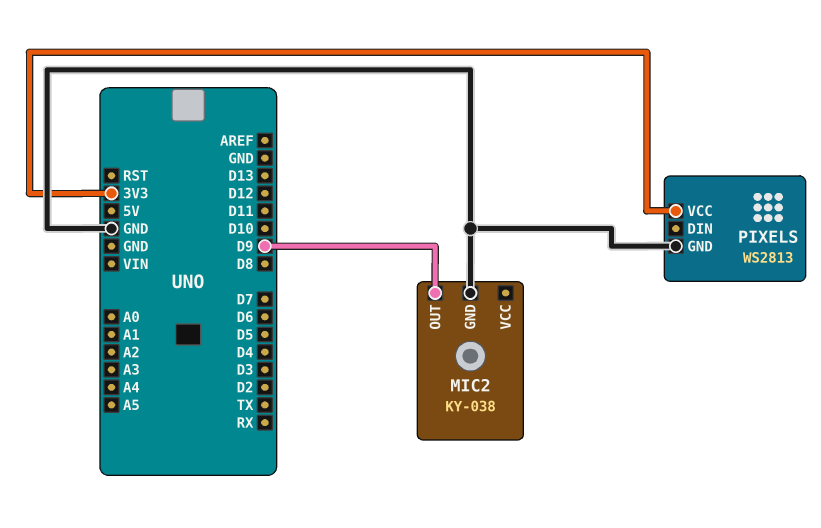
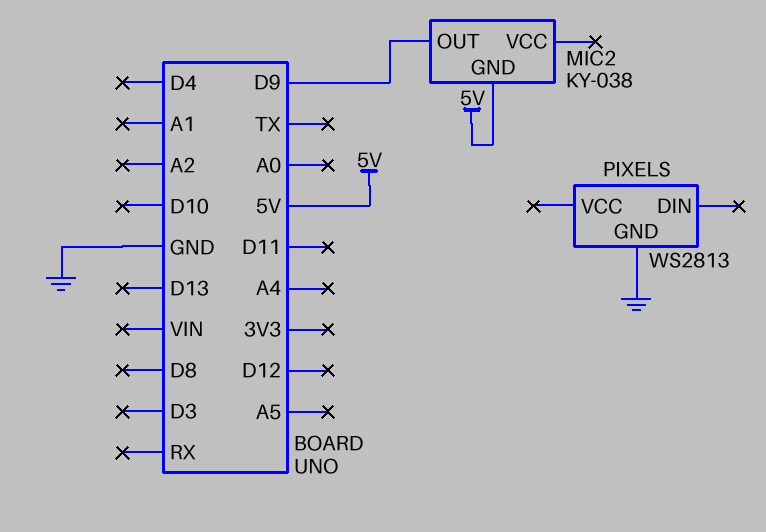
MIC2 pin GND: GND -> 5V
PIXELS pin VCC: 3V3 -> none

